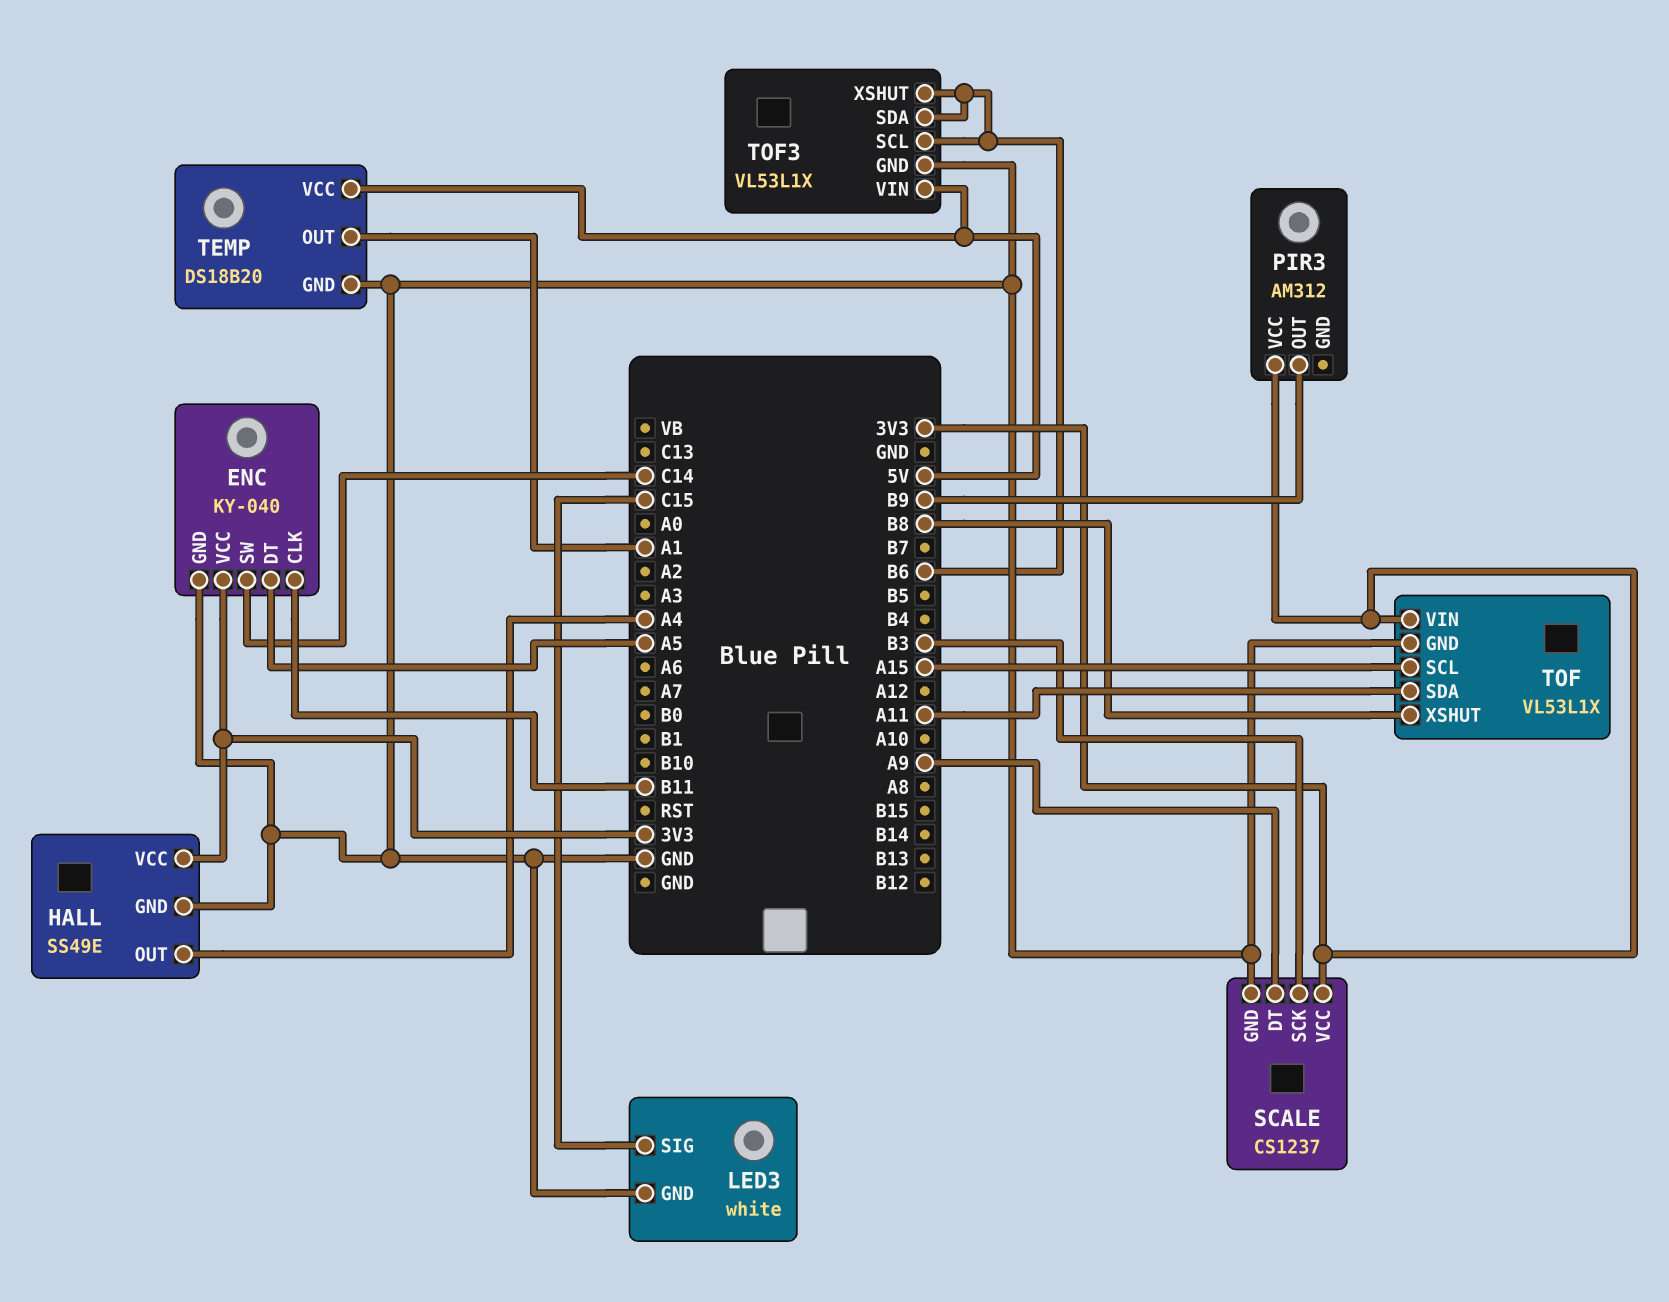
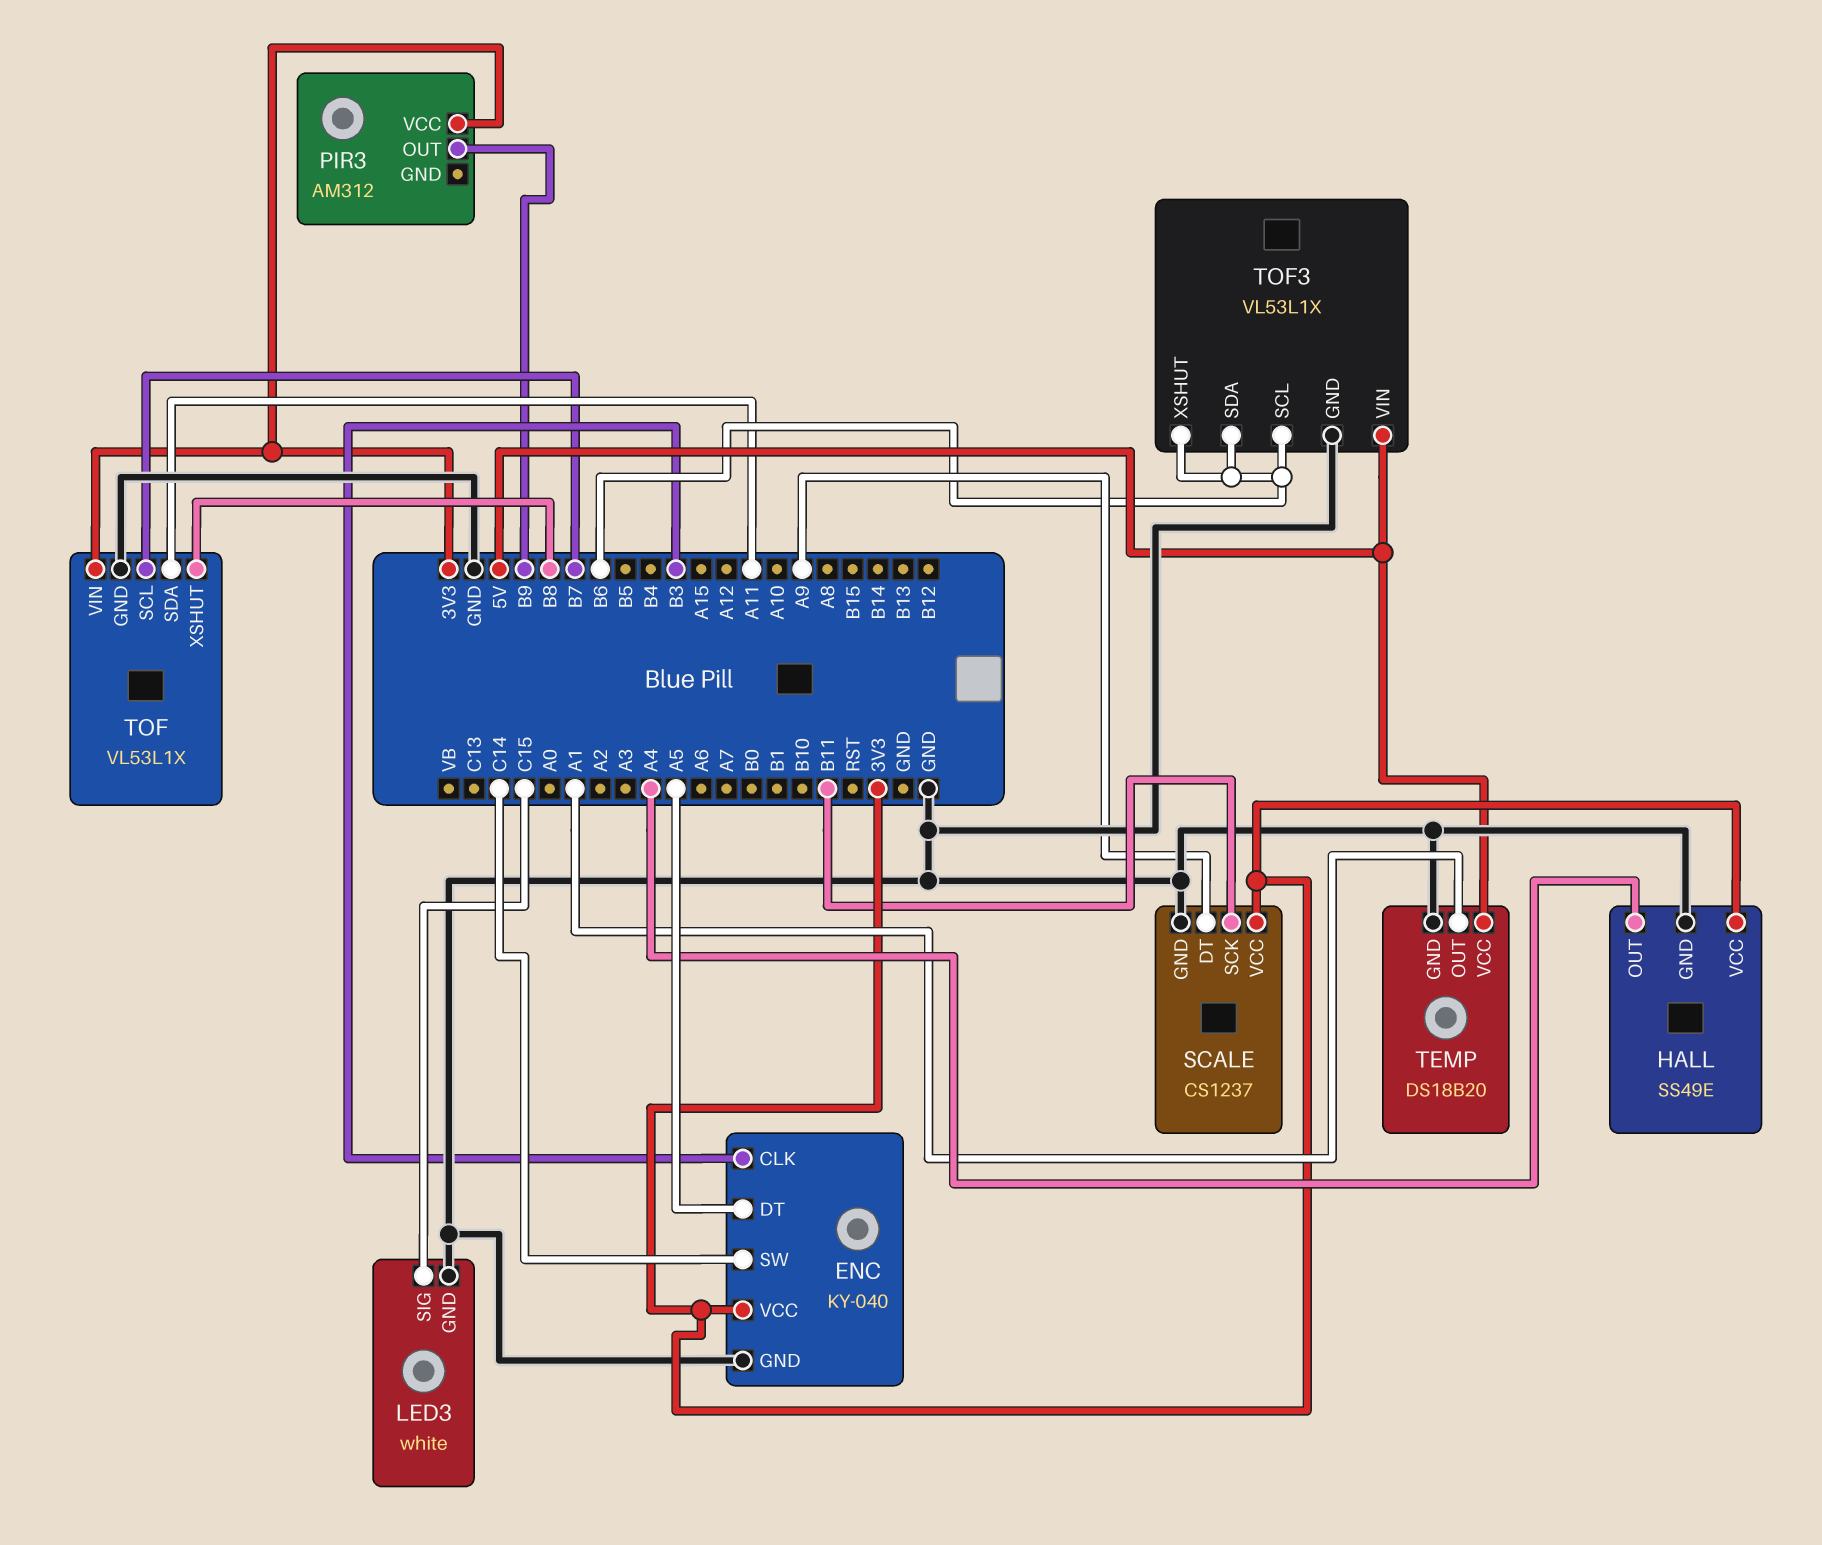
ENC pin CLK: B11 -> B3
SCALE pin SCK: B3 -> B11
TOF pin SCL: A15 -> B7

